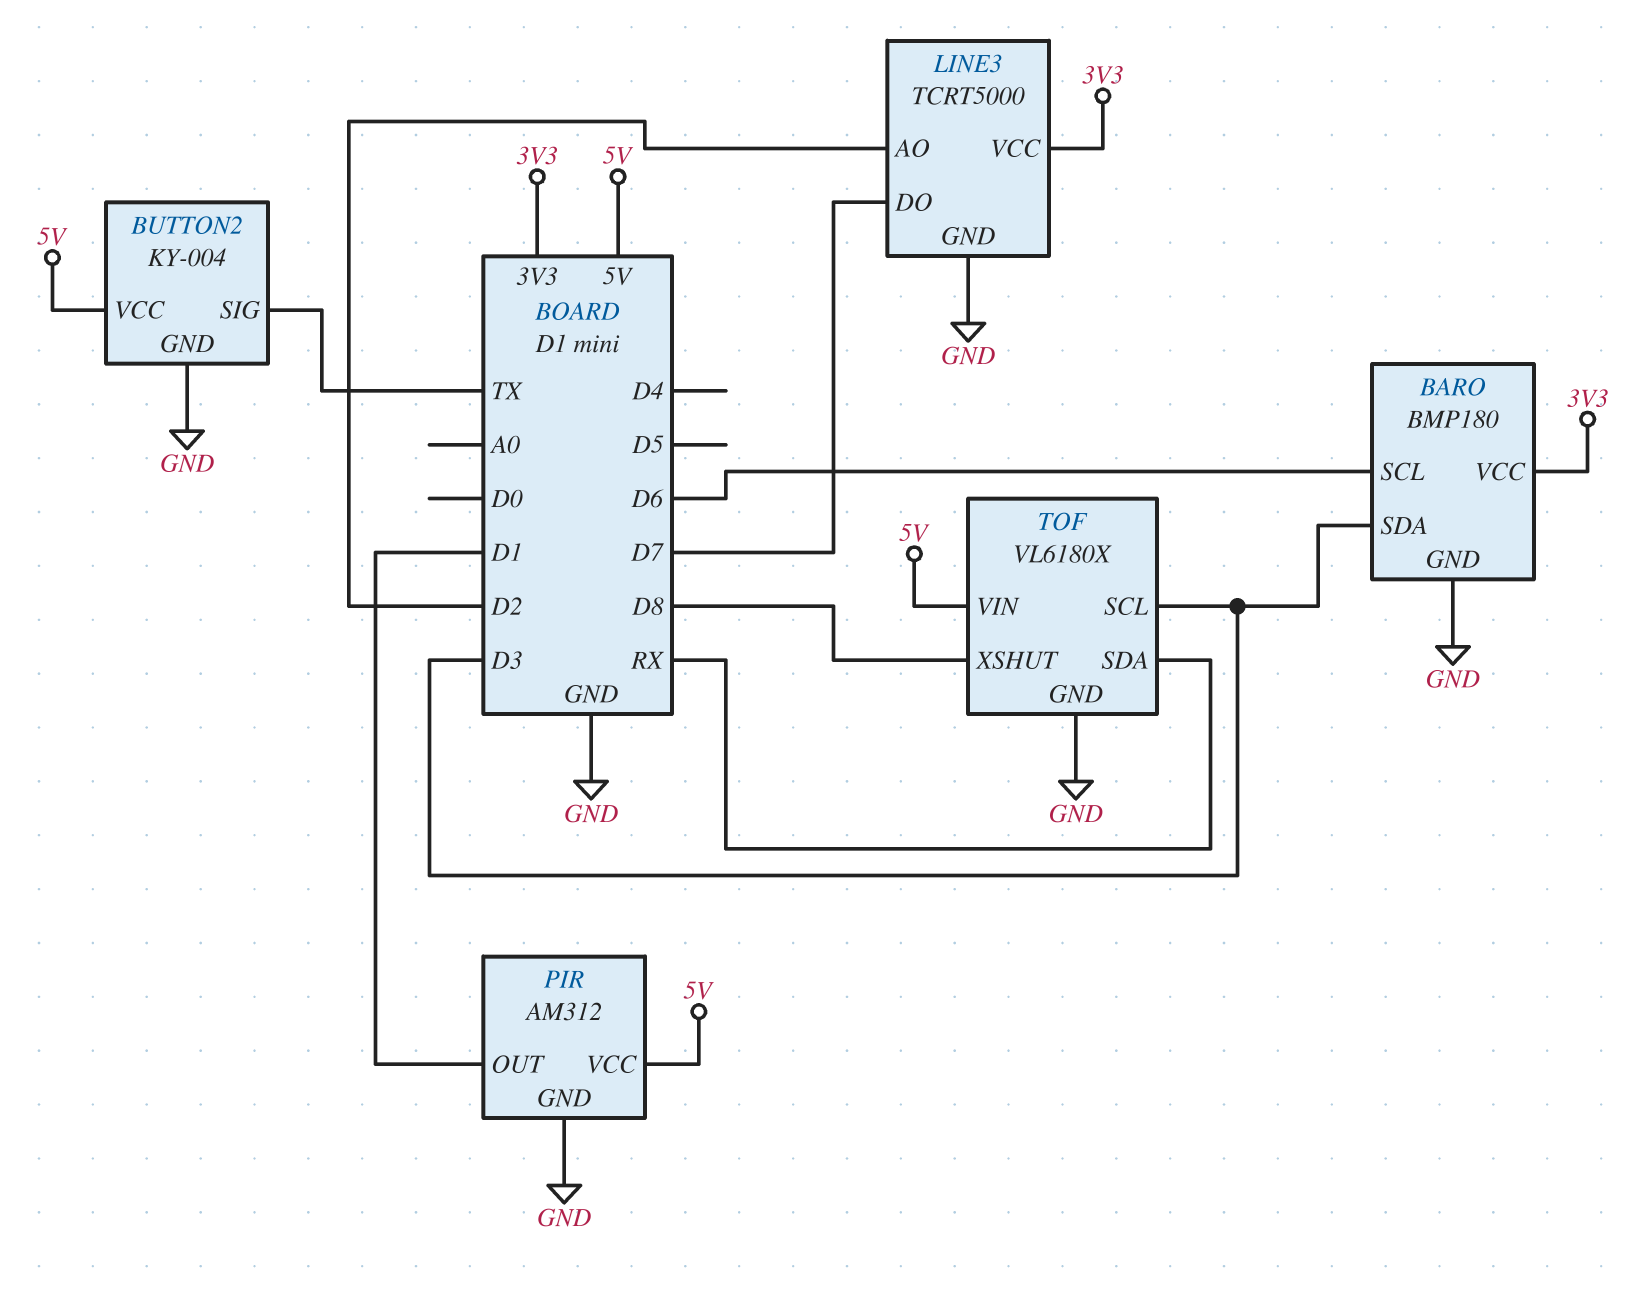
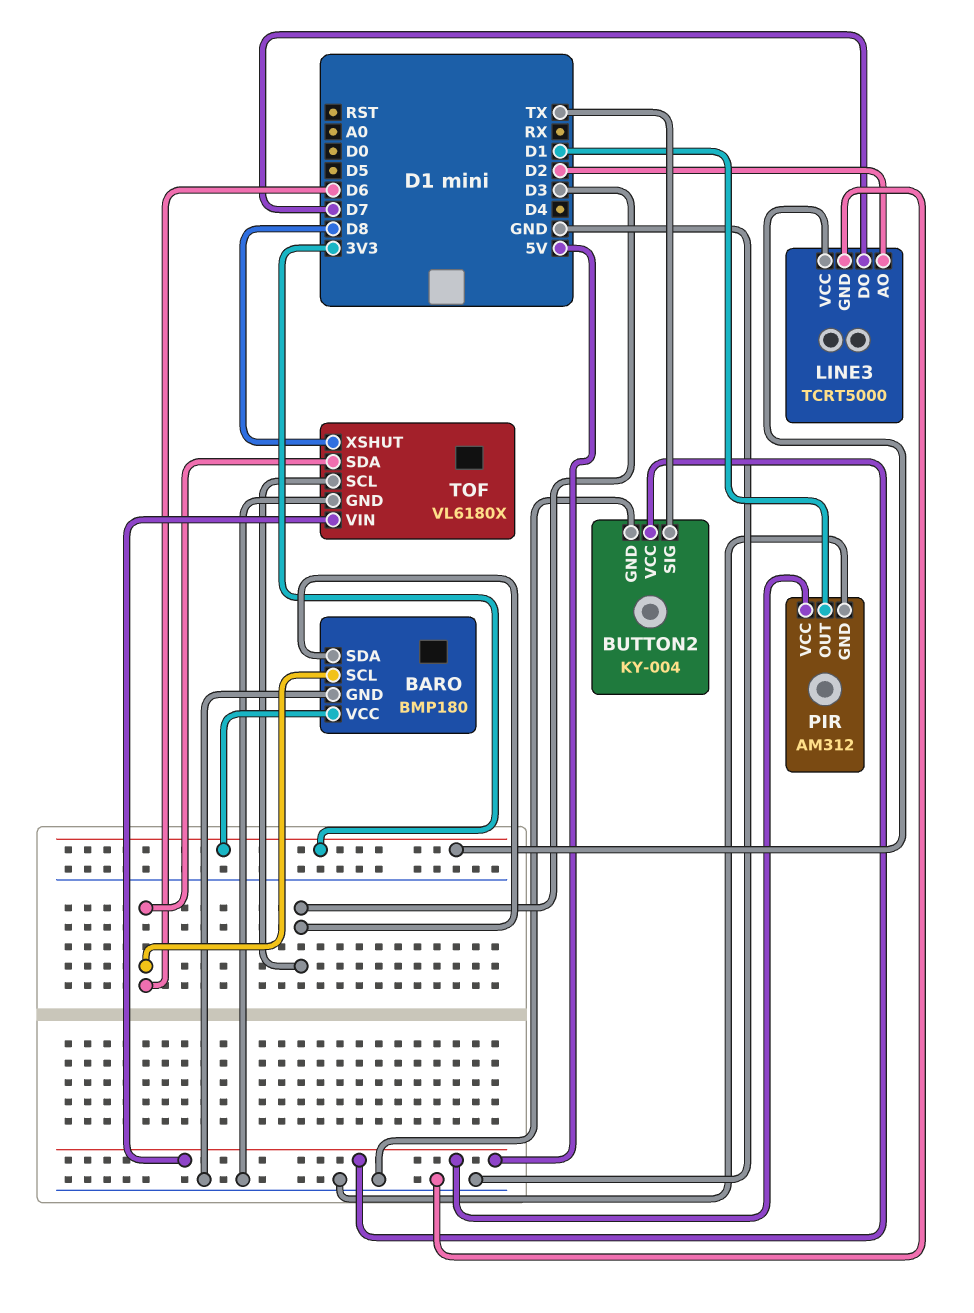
TOF pin SDA: RX -> D6

